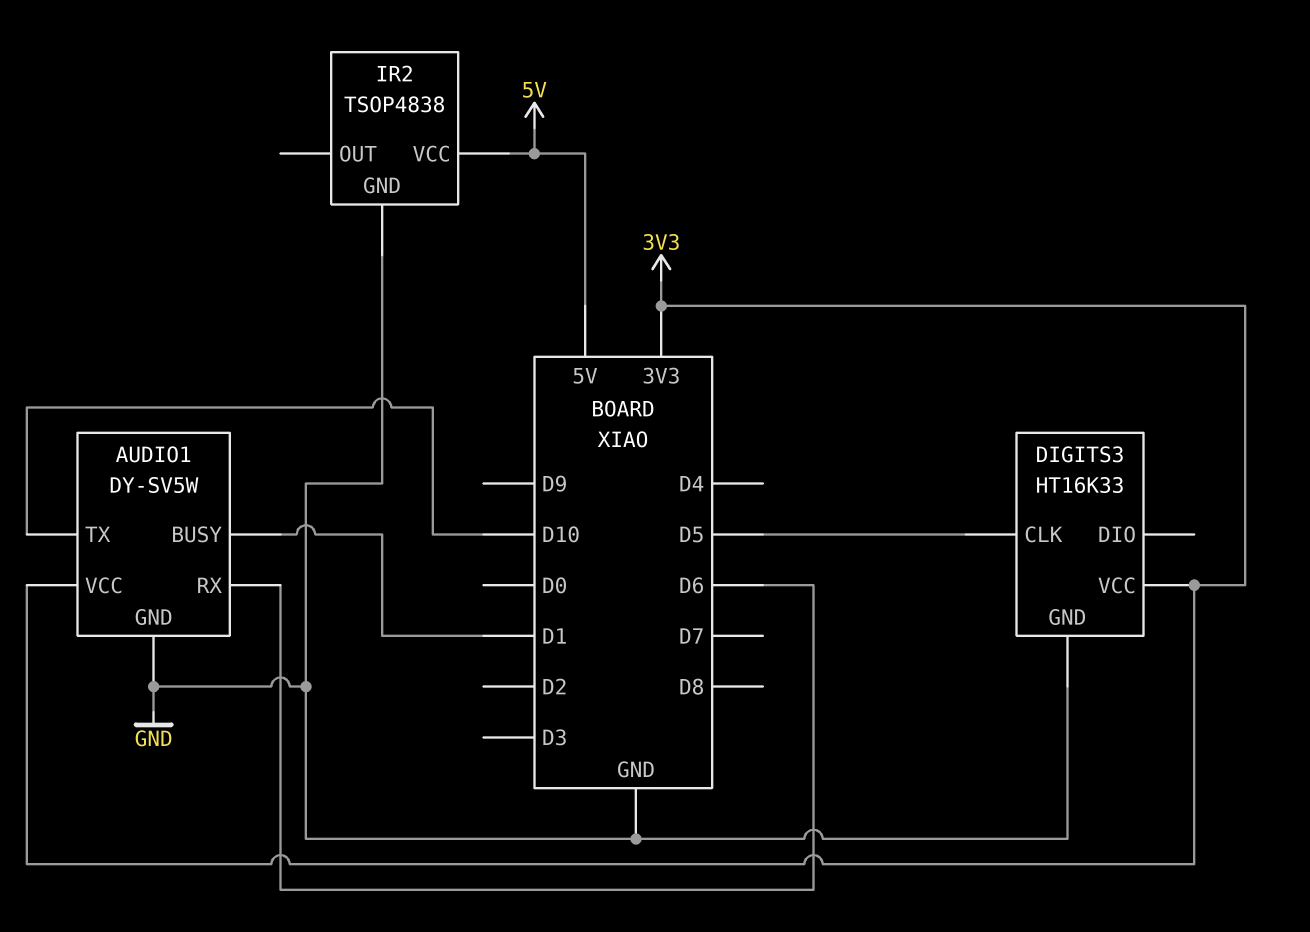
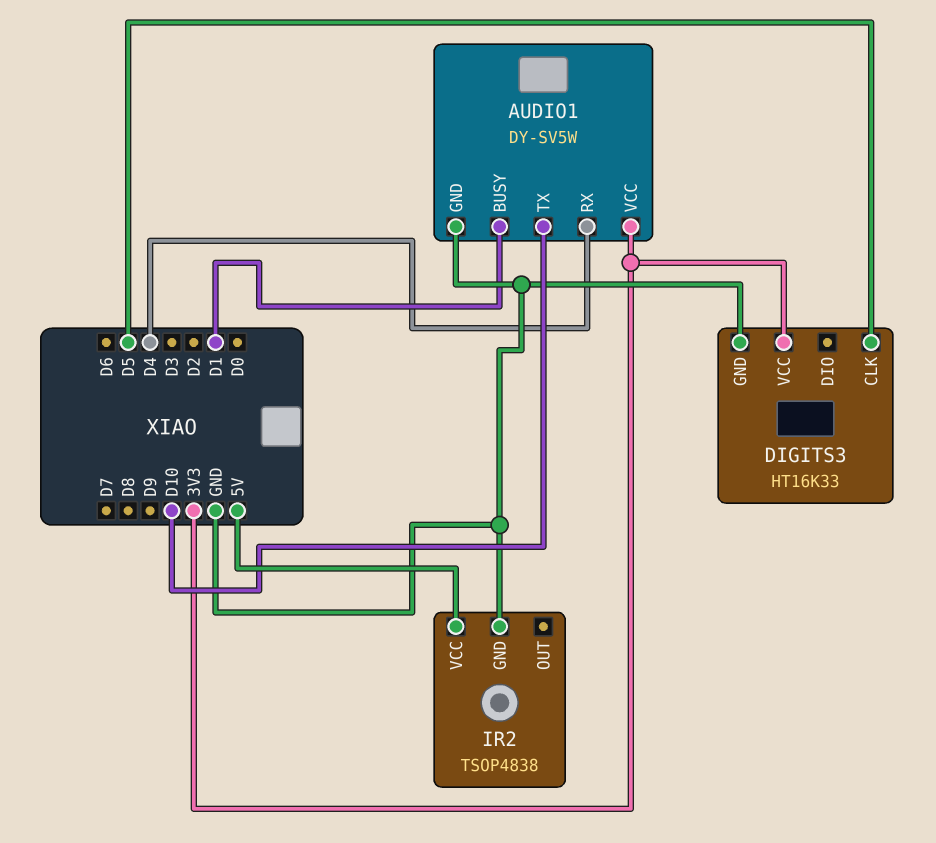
AUDIO1 pin RX: D6 -> D4

